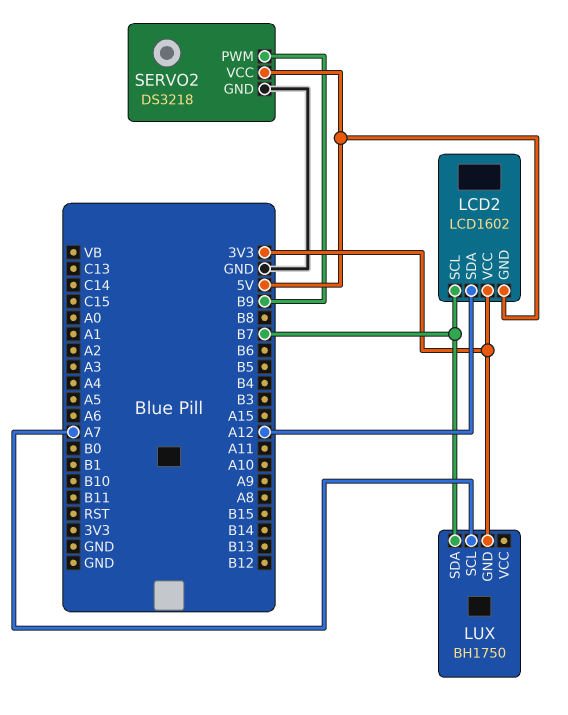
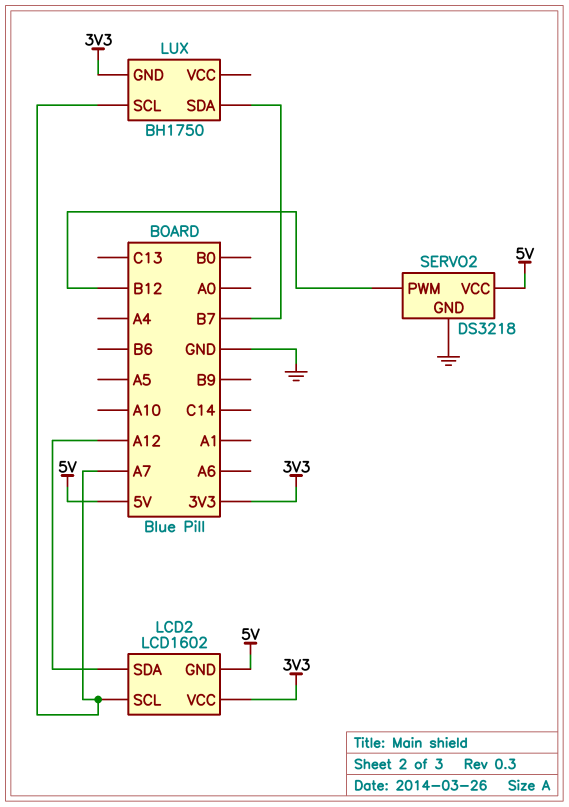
LCD2 pin SCL: B7 -> A7
SERVO2 pin PWM: B9 -> B12

